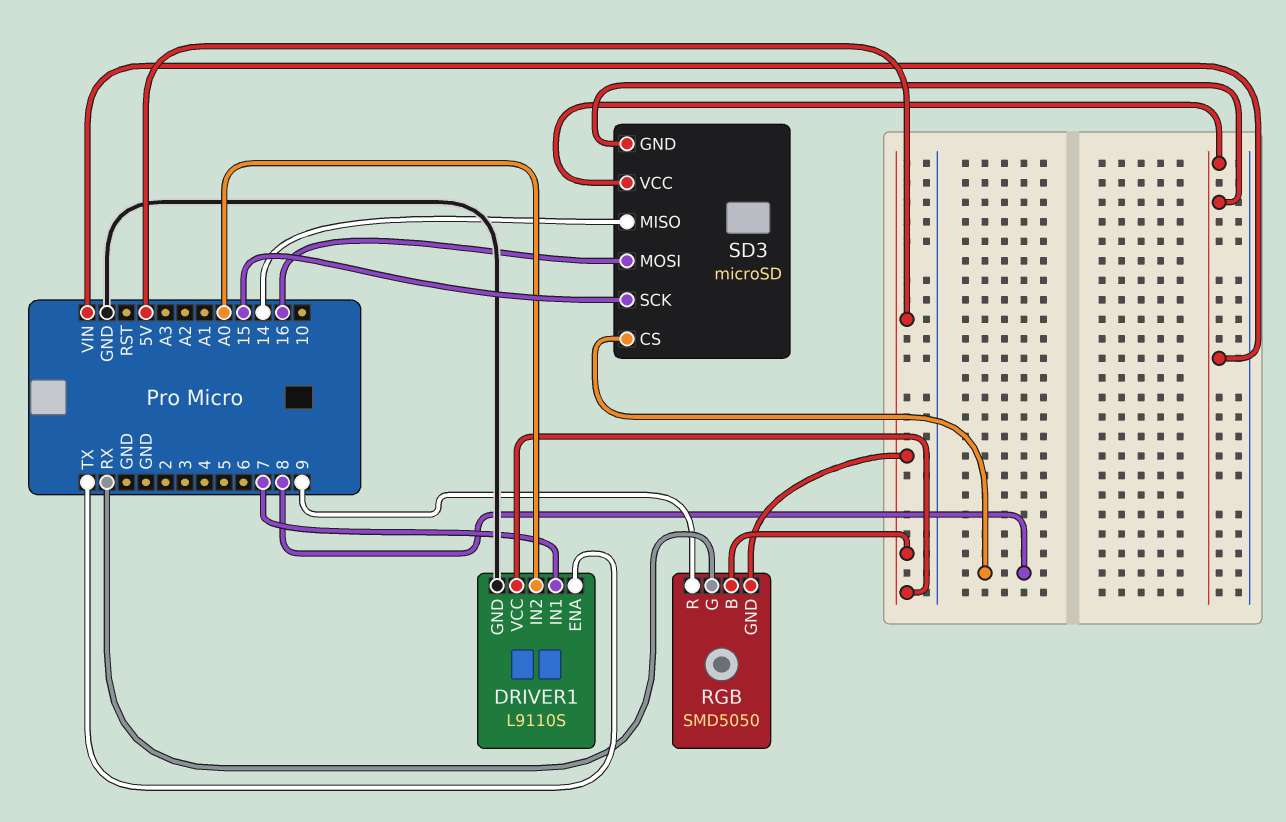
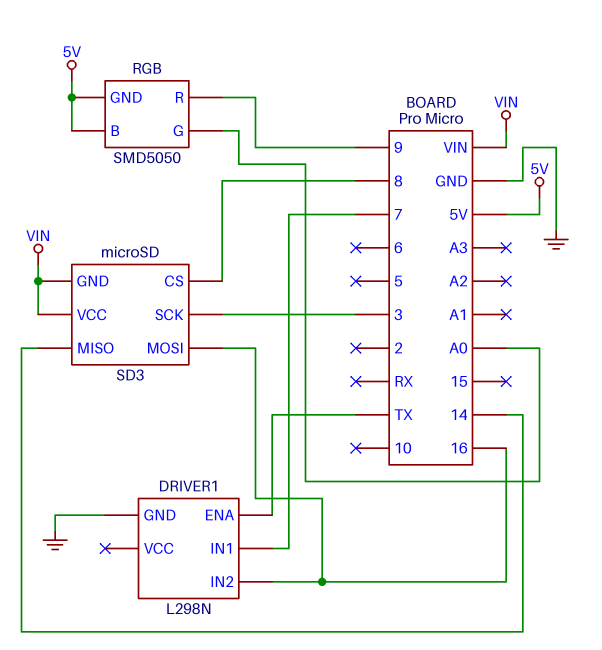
DRIVER1: L9110S -> L298N
DRIVER1 pin IN2: A0 -> 16
DRIVER1 pin VCC: 5V -> none
RGB pin G: RX -> A0
SD3 pin SCK: 15 -> 3

